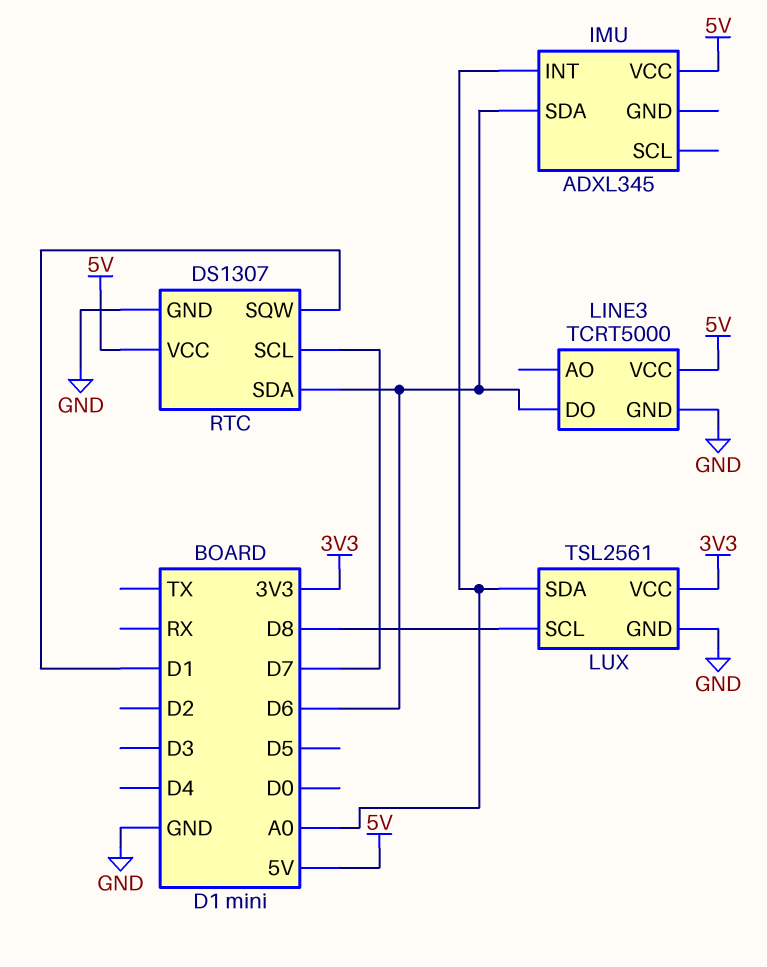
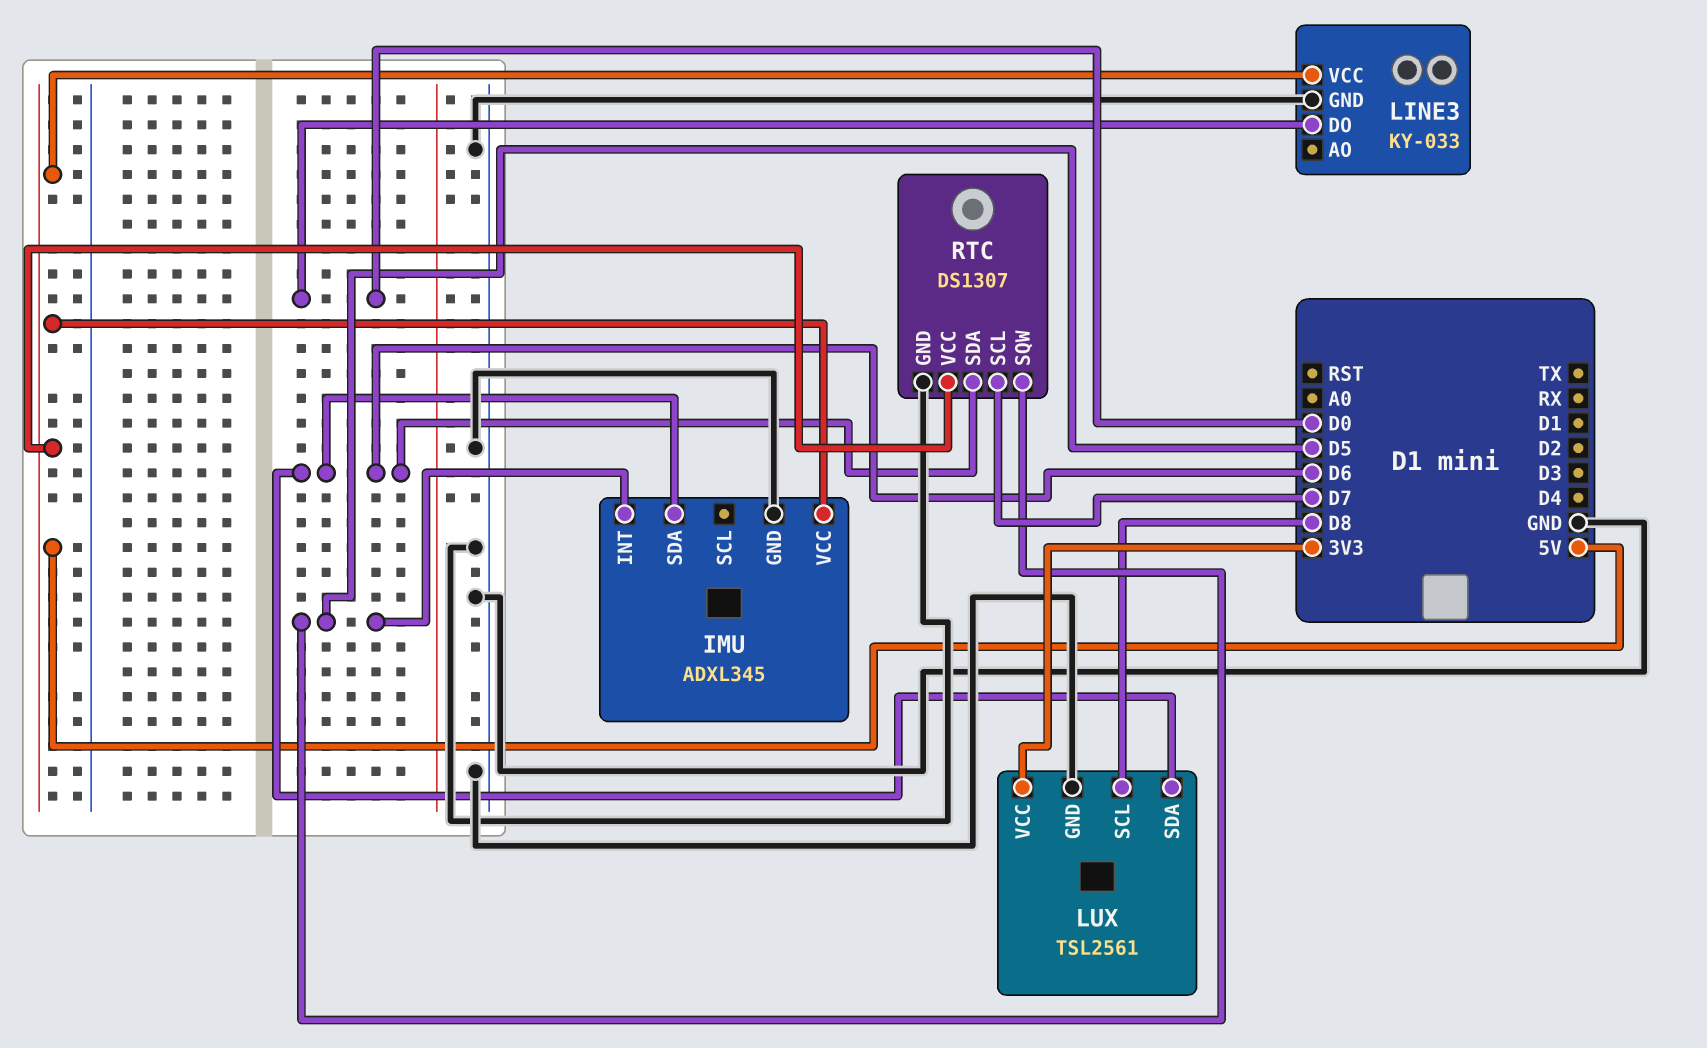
IMU pin GND: none -> GND
IMU pin INT: A0 -> D5
LINE3: TCRT5000 -> KY-033
LINE3 pin DO: D6 -> D0
LUX pin SDA: A0 -> D6
RTC pin SQW: D1 -> D5

